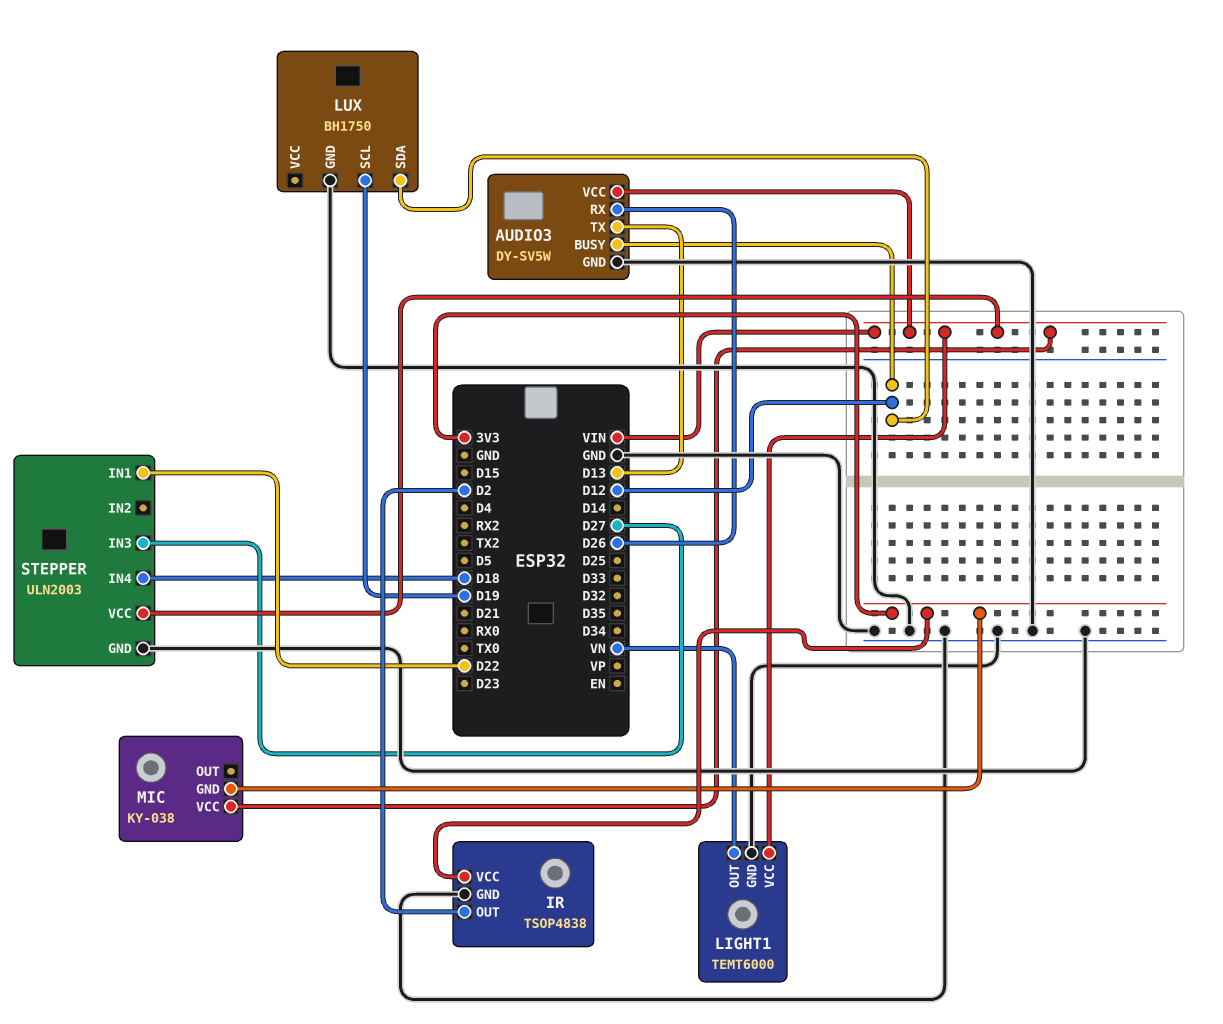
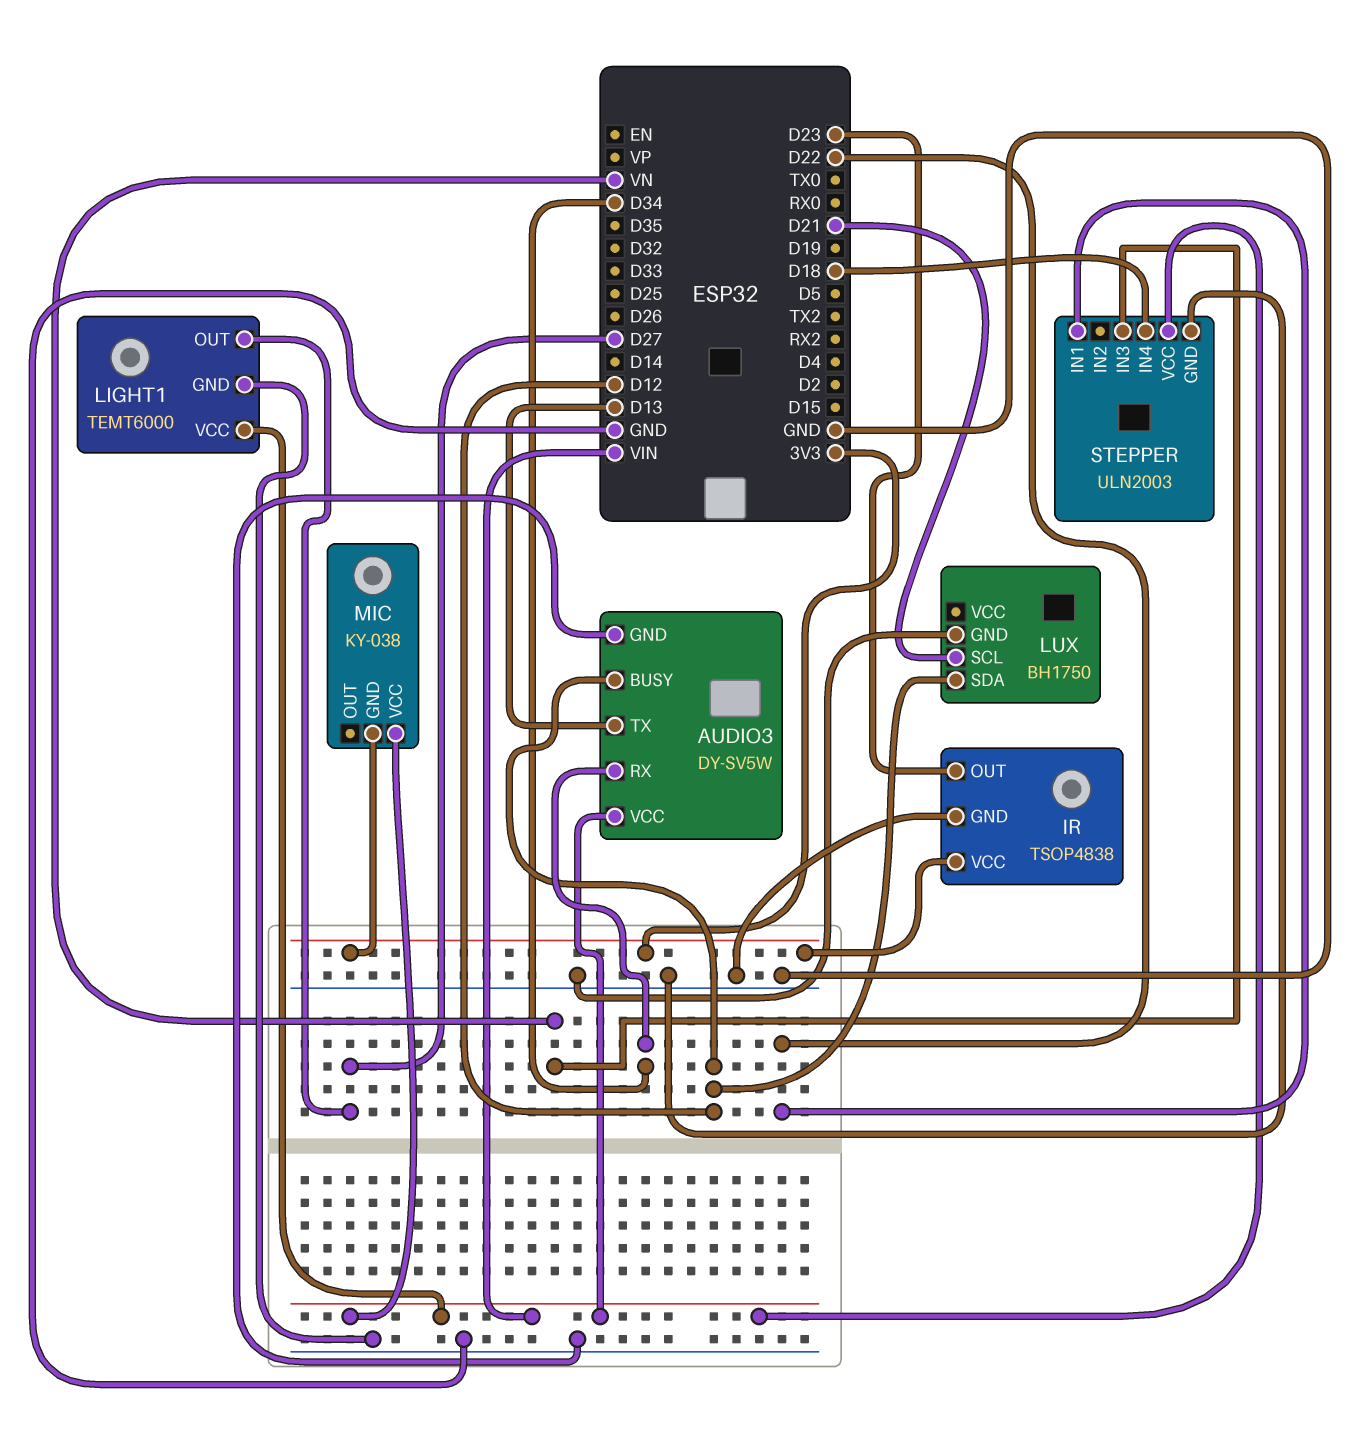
AUDIO3 pin RX: D26 -> D34
IR pin OUT: D2 -> D23
LIGHT1 pin OUT: VN -> D27
LUX pin SCL: D19 -> D21
STEPPER pin IN3: D27 -> VN

